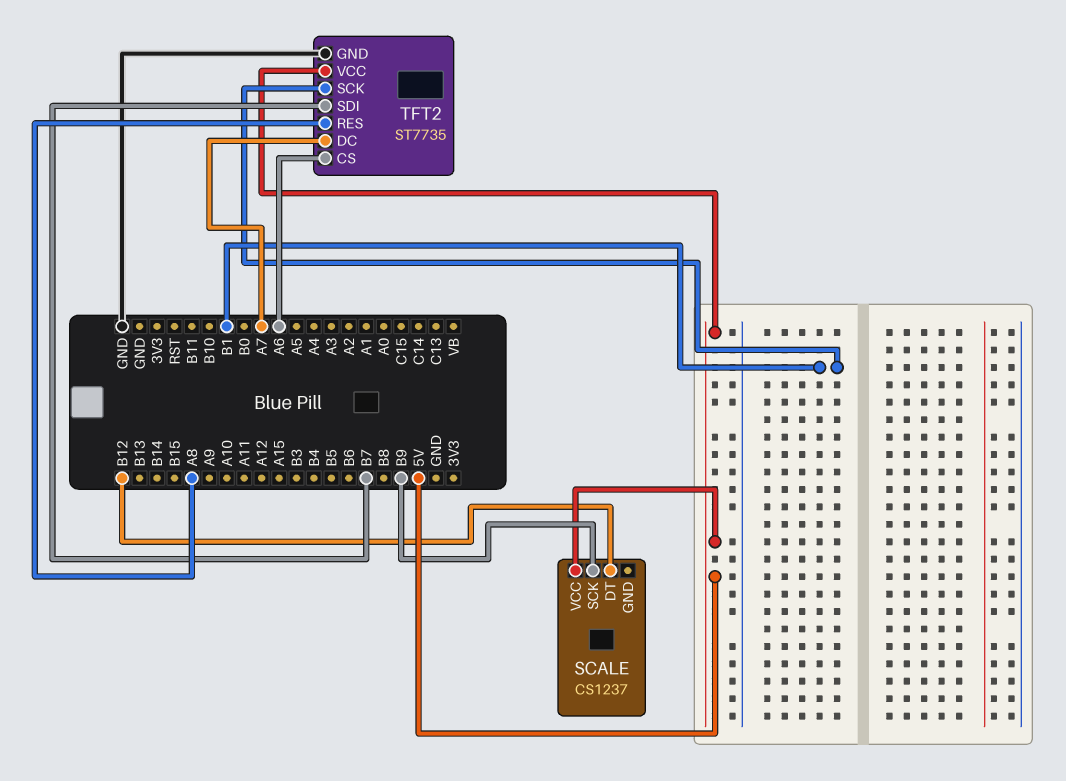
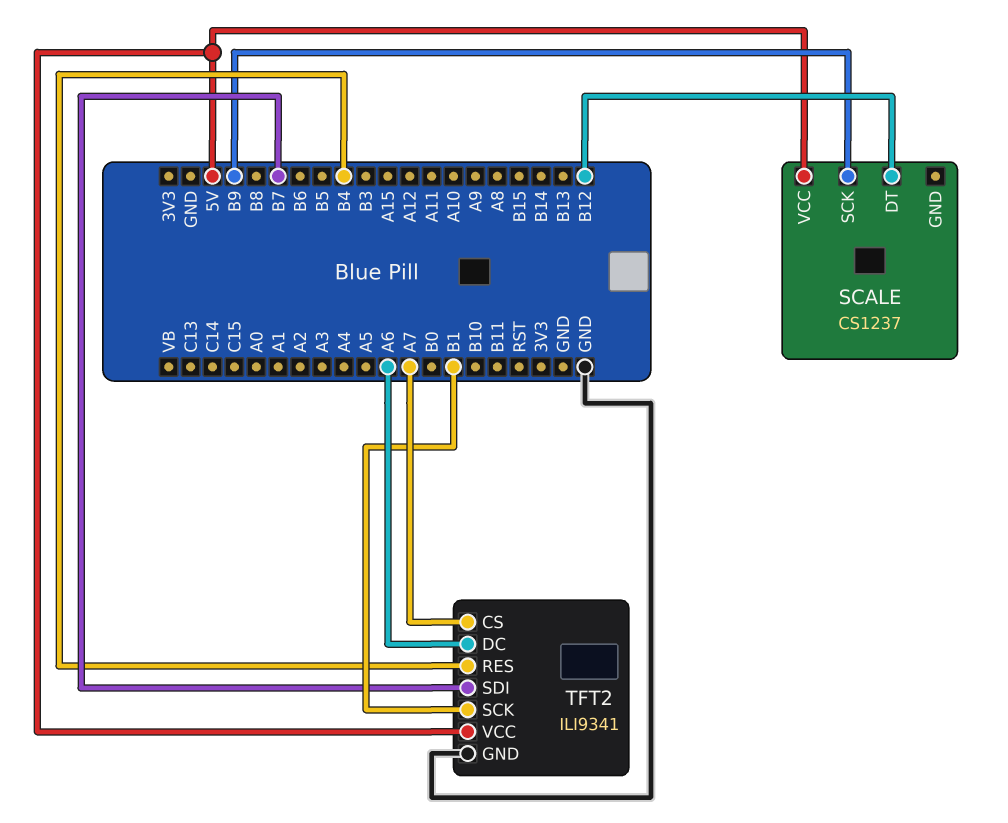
TFT2: ST7735 -> ILI9341
TFT2 pin CS: A6 -> A7
TFT2 pin DC: A7 -> A6
TFT2 pin RES: A8 -> B4

